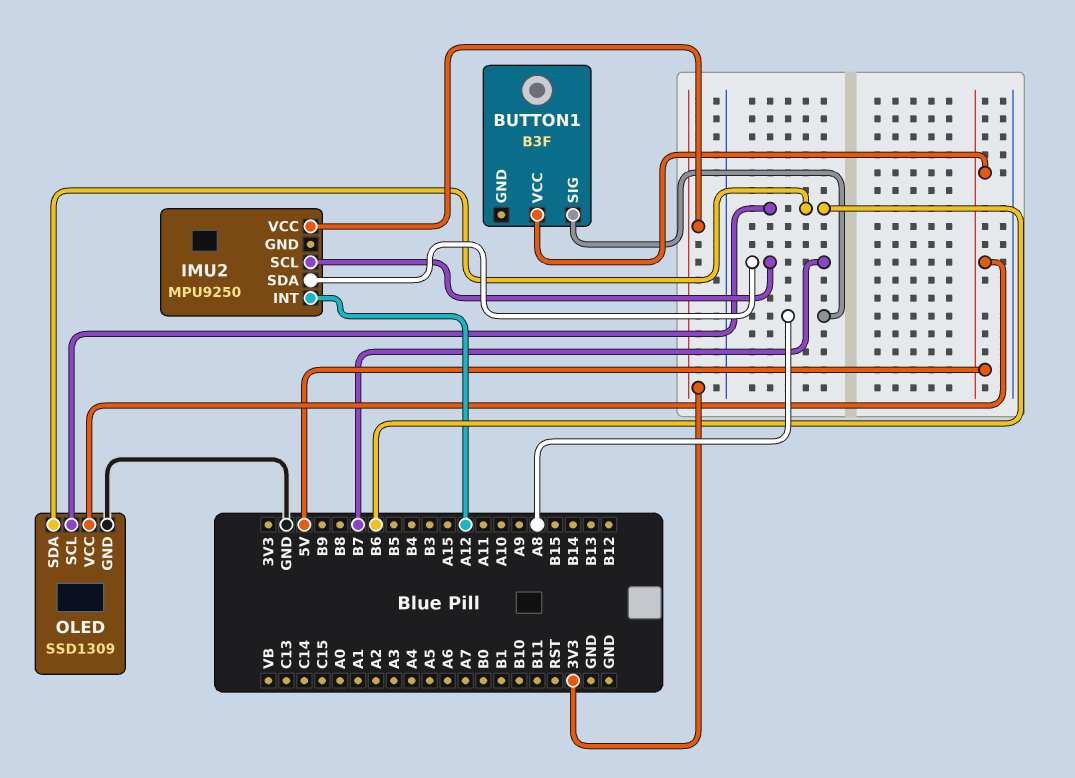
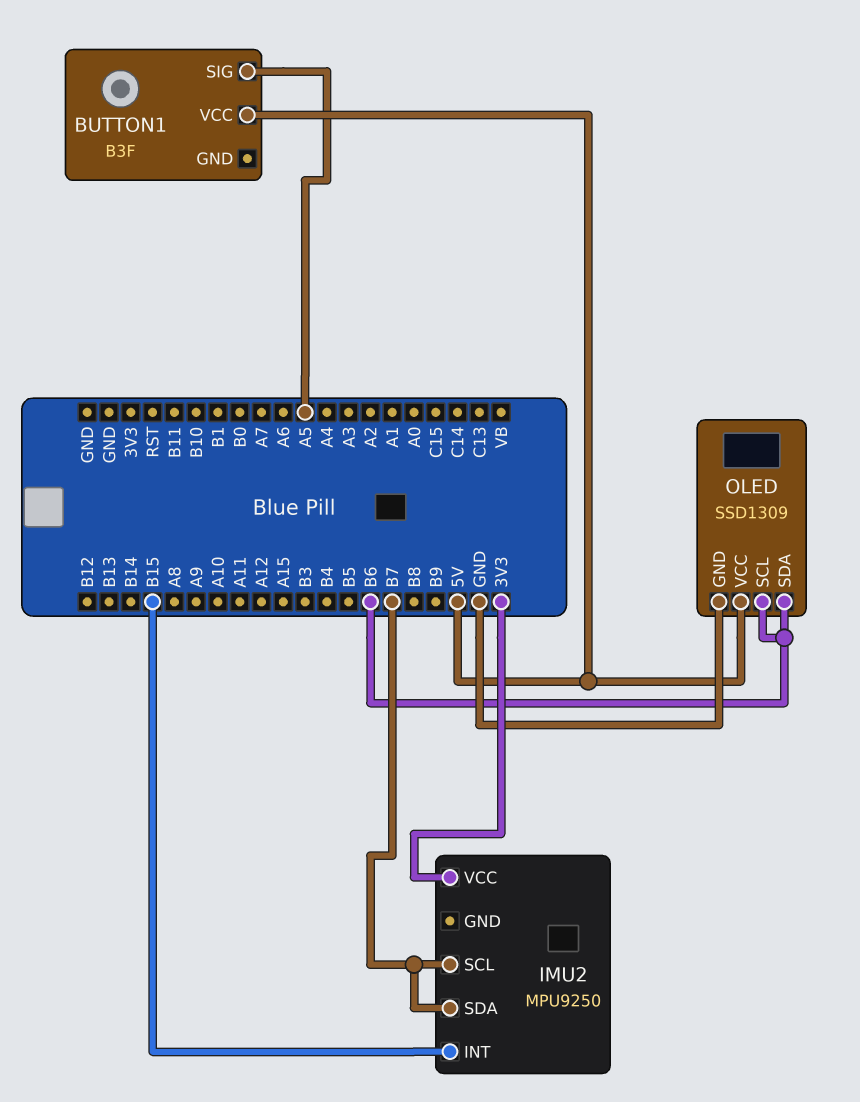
BUTTON1 pin SIG: A8 -> A5
IMU2 pin INT: A12 -> B15

